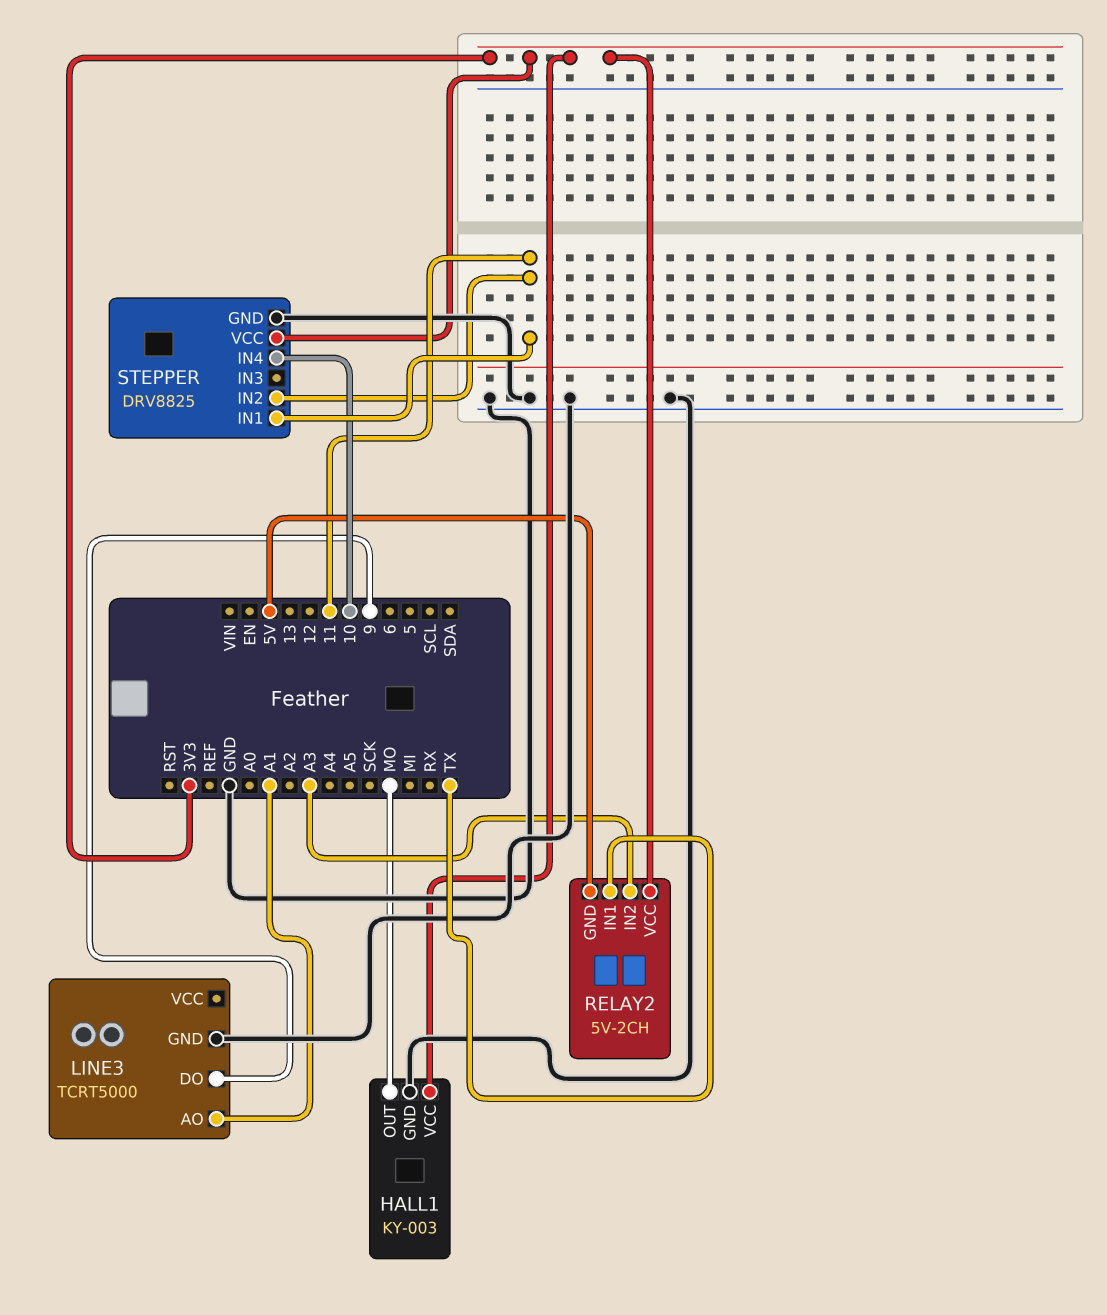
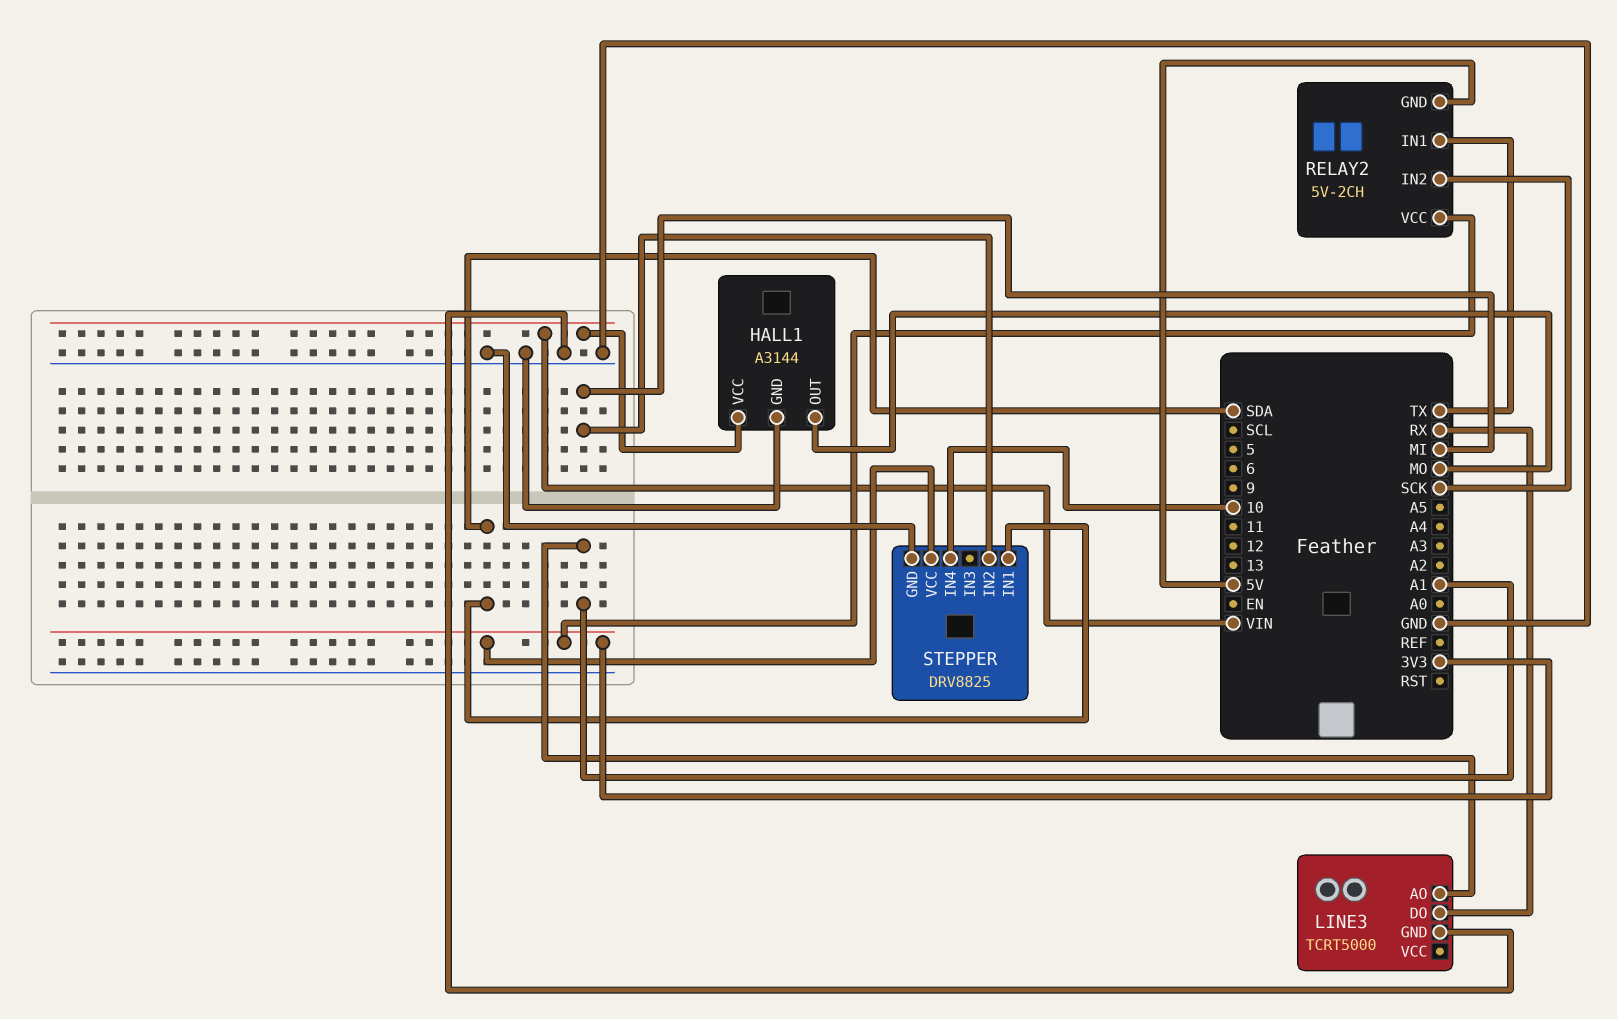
HALL1: KY-003 -> A3144
HALL1 pin VCC: 3V3 -> VIN
LINE3 pin DO: 9 -> RX
RELAY2 pin IN2: A3 -> SCK
STEPPER pin IN1: 11 -> SDA
STEPPER pin IN2: 11 -> MI

